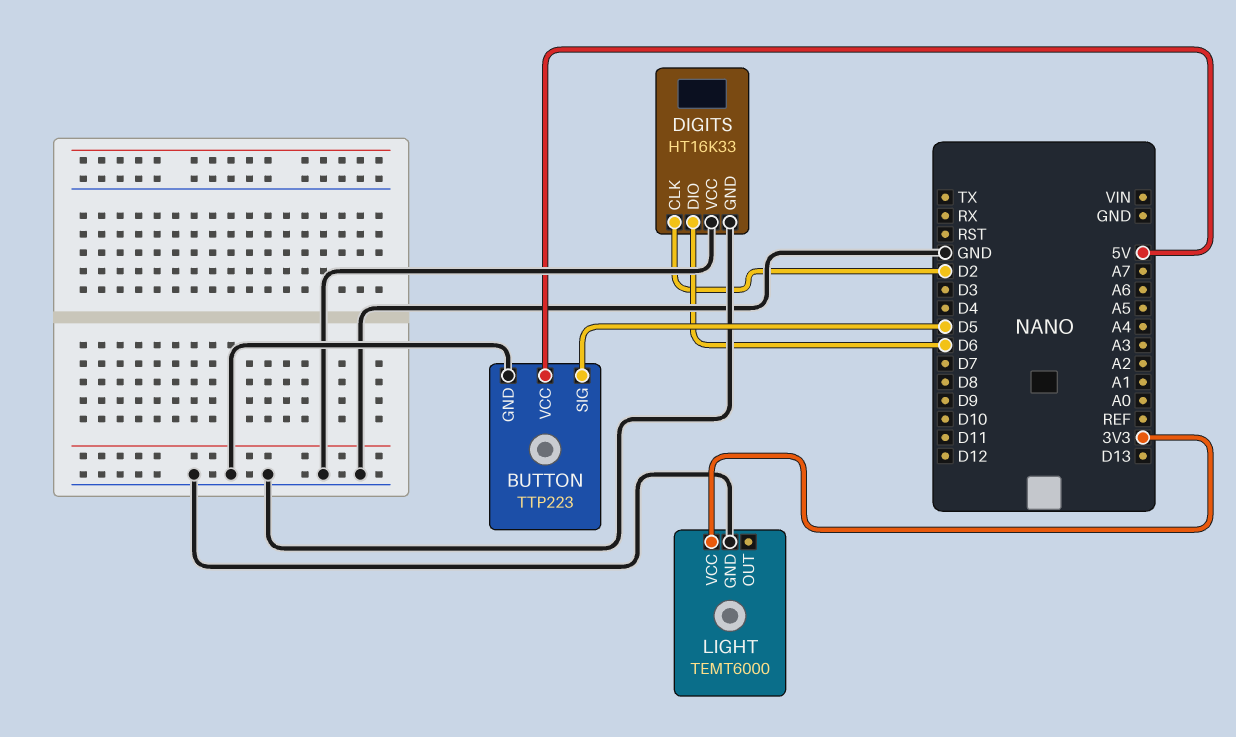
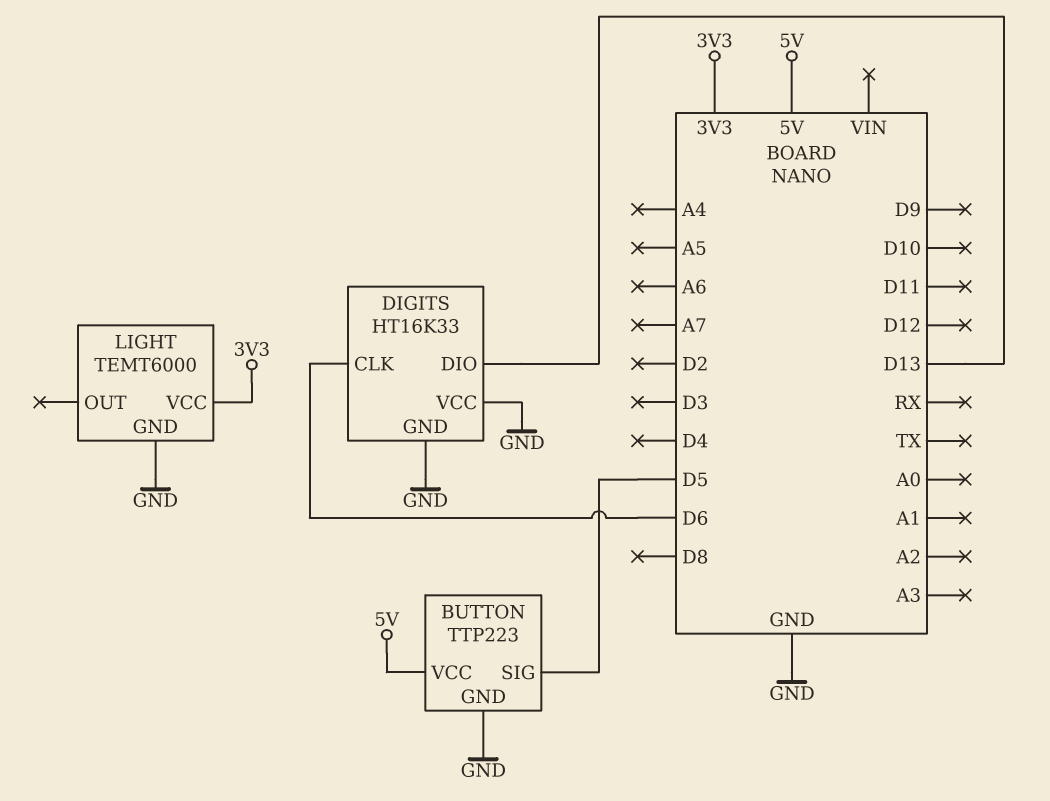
DIGITS pin CLK: D2 -> D6
DIGITS pin DIO: D6 -> D13

